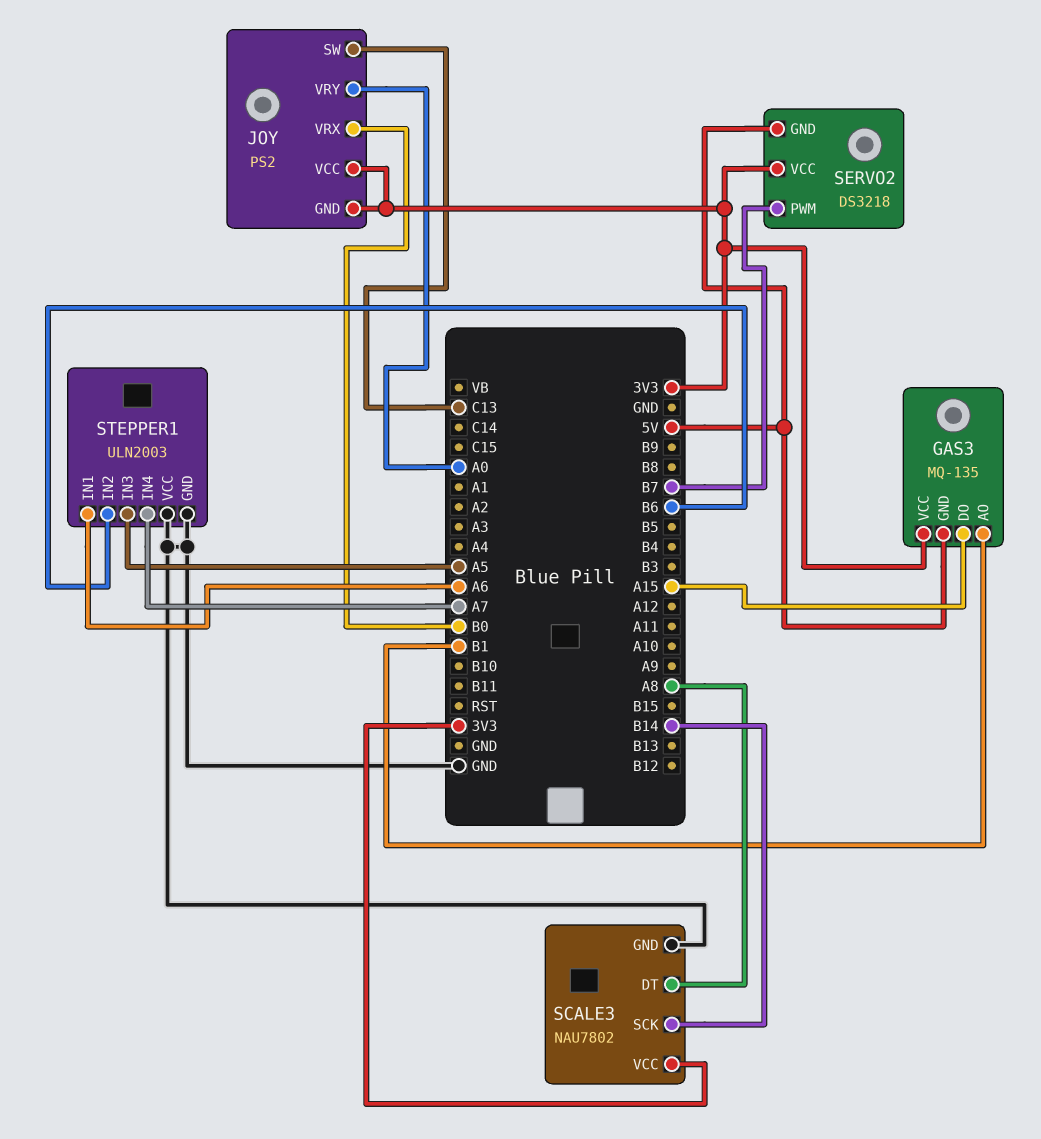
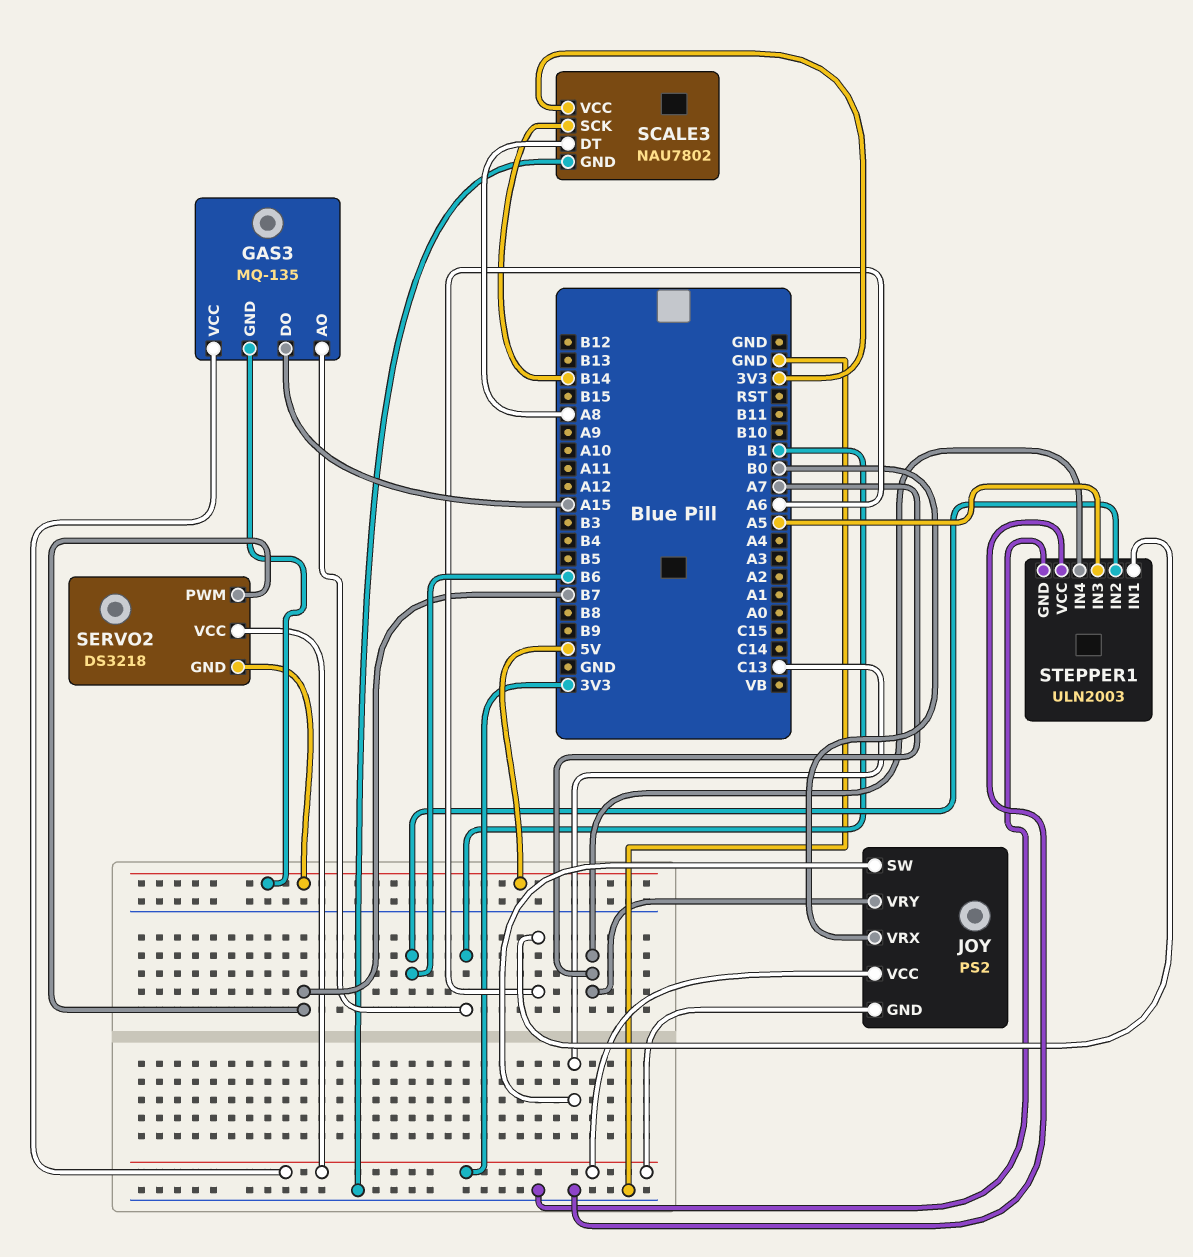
JOY pin VRY: A0 -> A7

